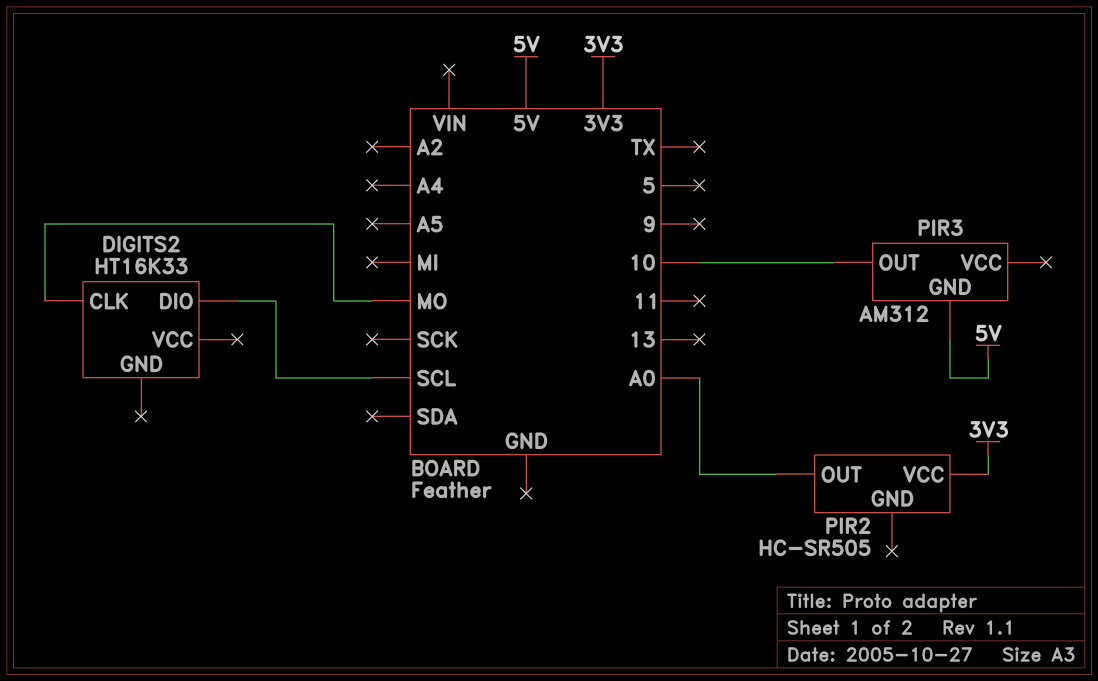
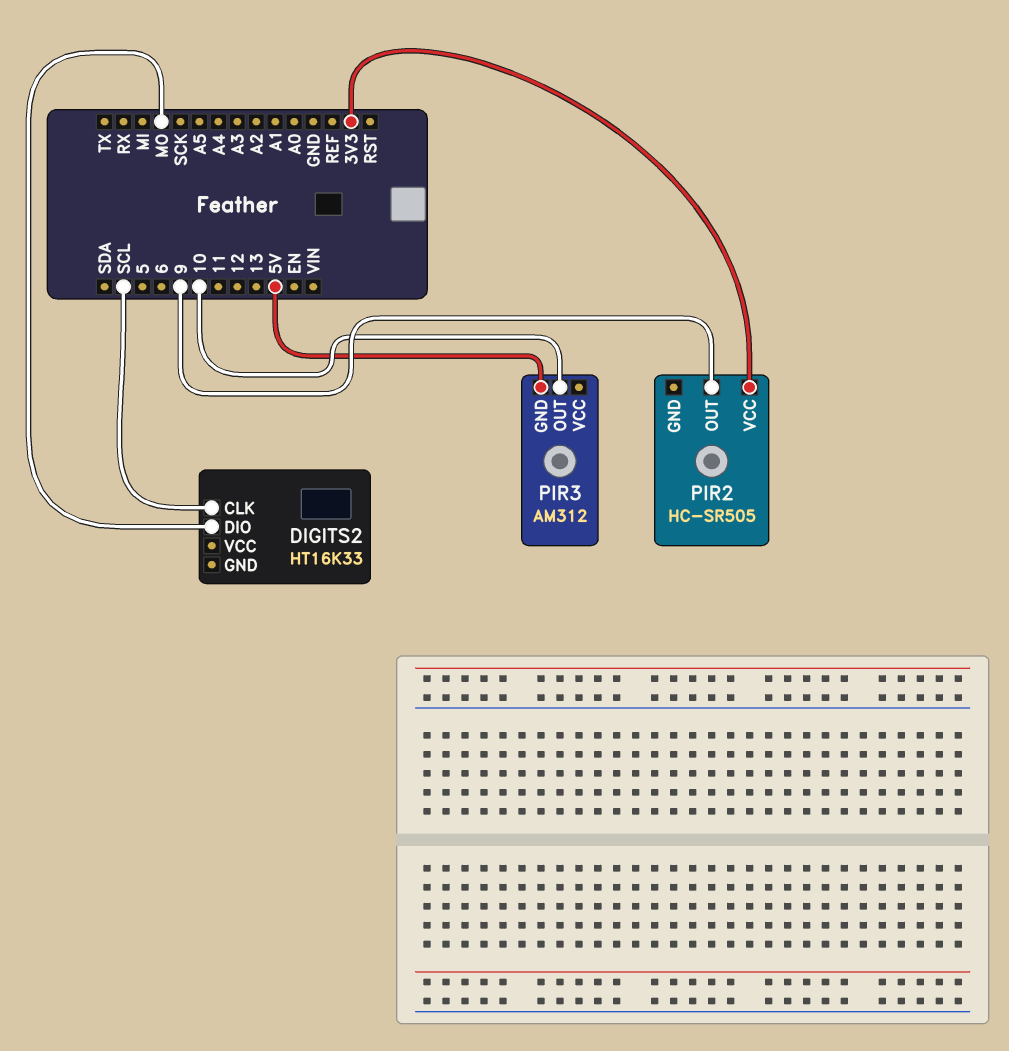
DIGITS2 pin CLK: MO -> SCL
DIGITS2 pin DIO: SCL -> MO
PIR2 pin OUT: A0 -> 9

